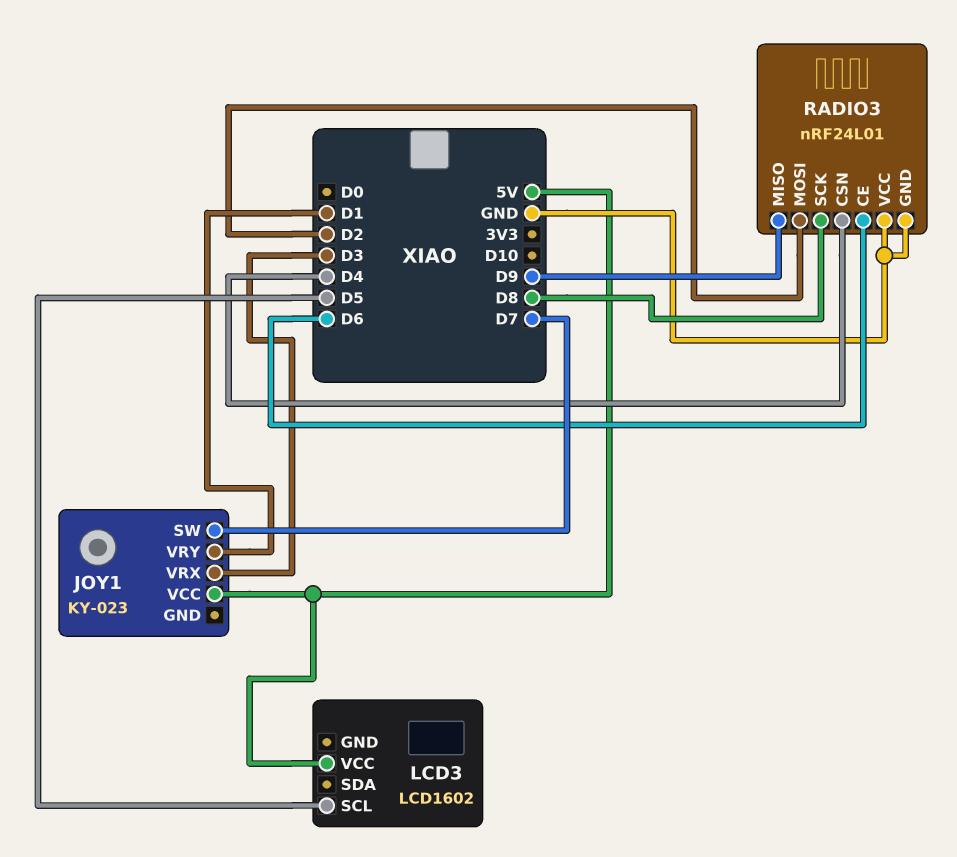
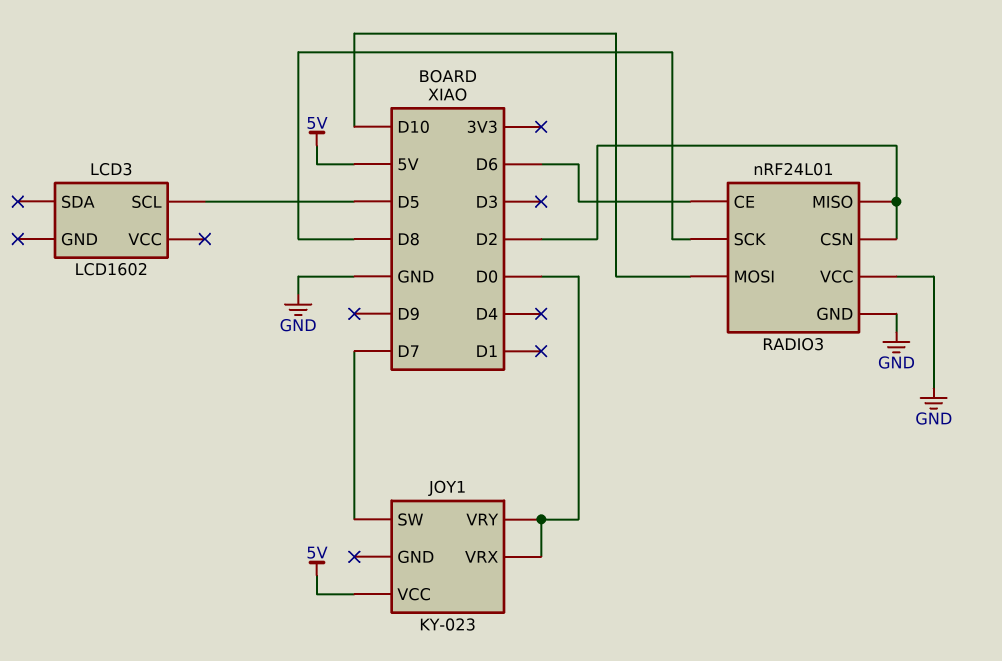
JOY1 pin VRX: D3 -> D0
JOY1 pin VRY: D1 -> D0
LCD3 pin VCC: 5V -> none
RADIO3 pin CSN: D4 -> D2
RADIO3 pin MISO: D9 -> D2
RADIO3 pin MOSI: D2 -> D10

